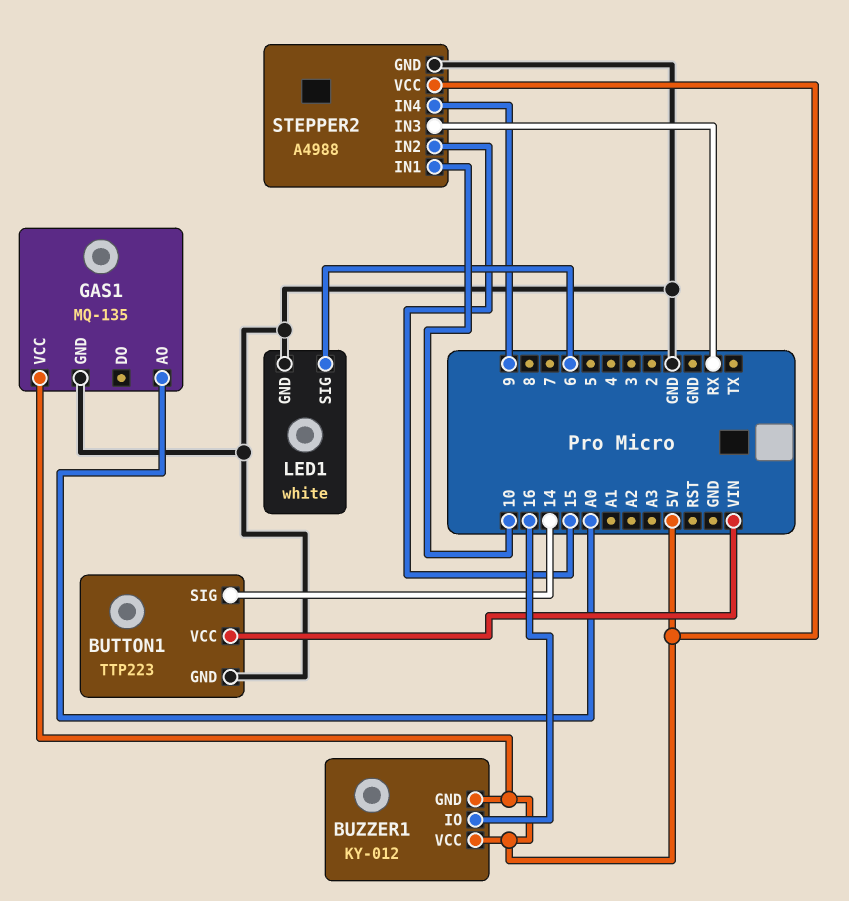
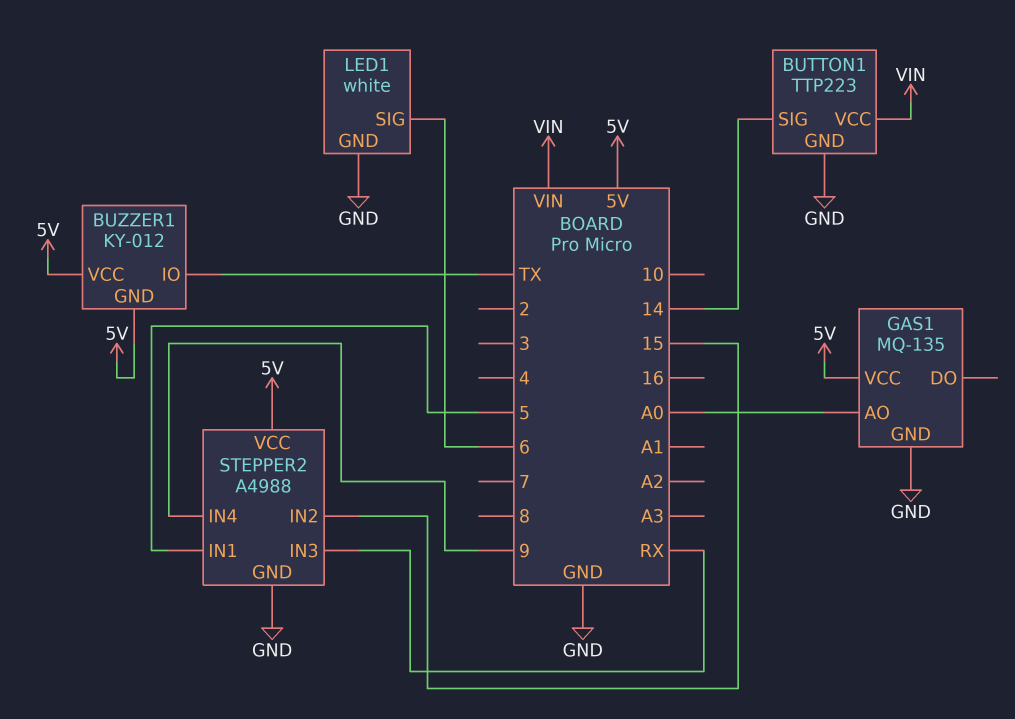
BUZZER1 pin IO: 16 -> TX
STEPPER2 pin IN1: 10 -> 5

